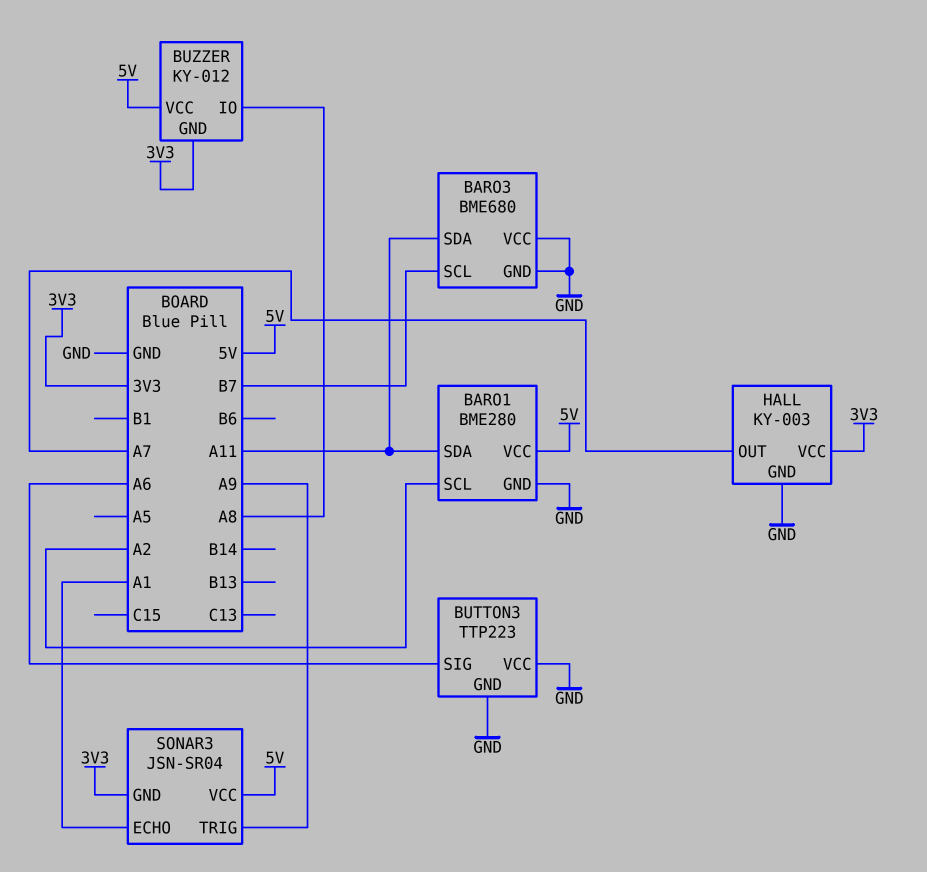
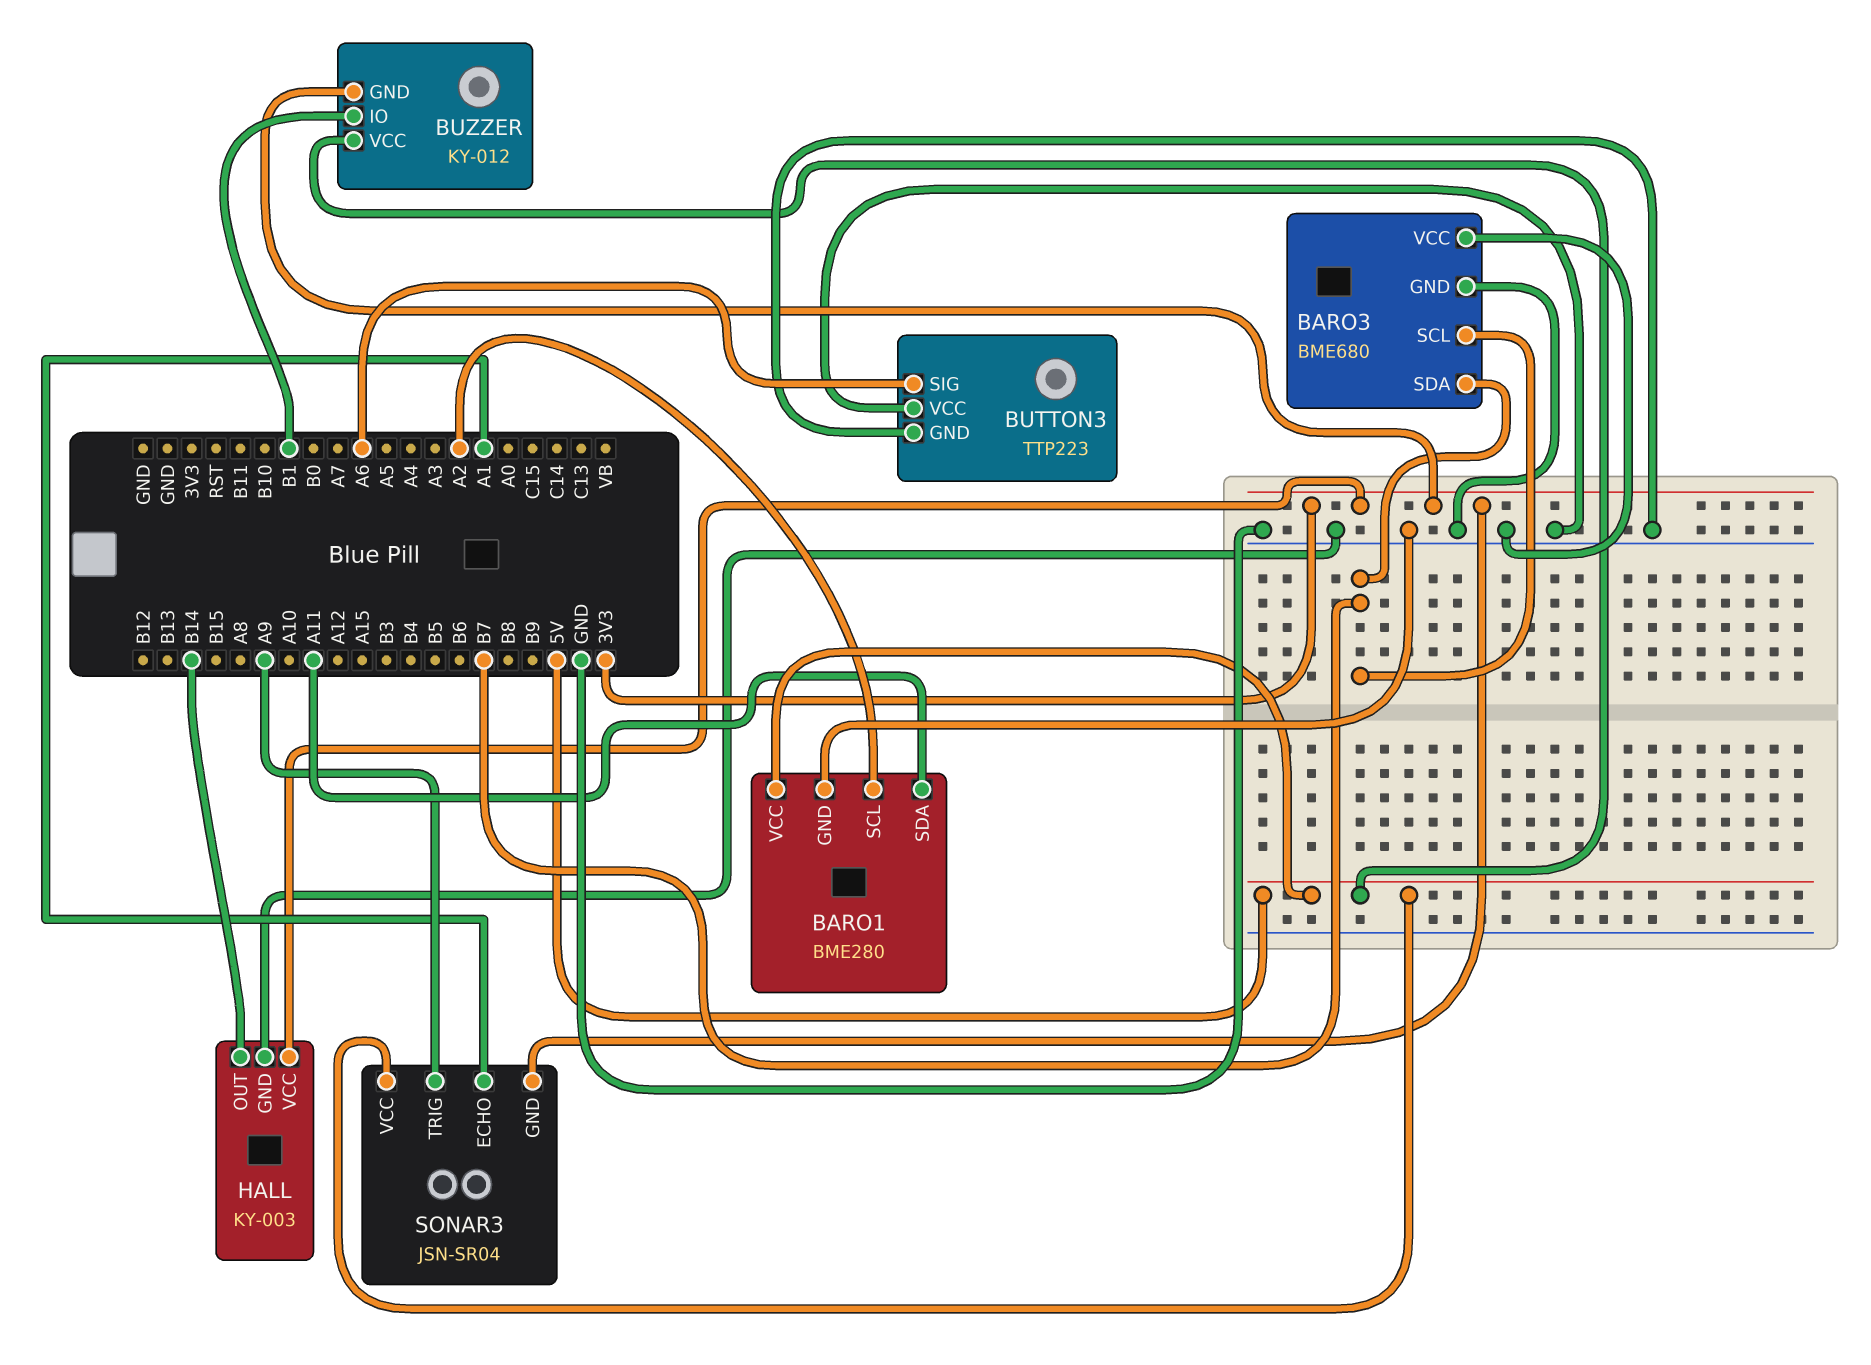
BARO3 pin SDA: A11 -> B7
BUZZER pin IO: A8 -> B1
HALL pin OUT: A7 -> B14

